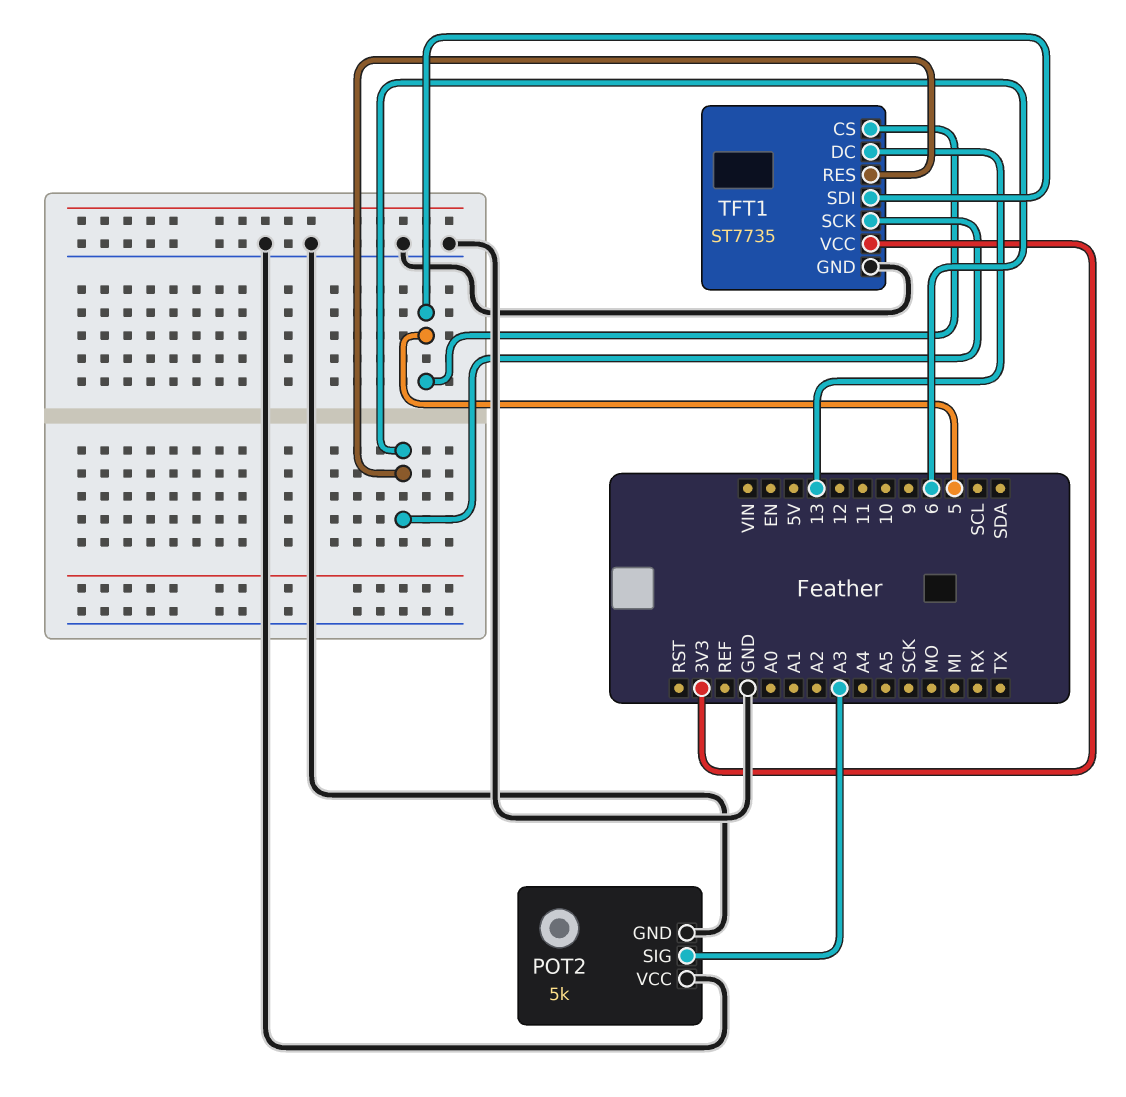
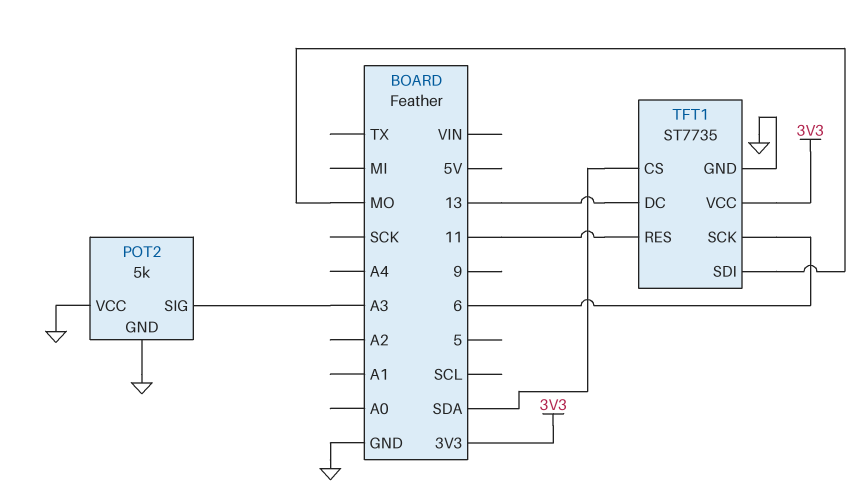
TFT1 pin CS: 5 -> SDA
TFT1 pin RES: 6 -> 11
TFT1 pin SDI: 5 -> MO

